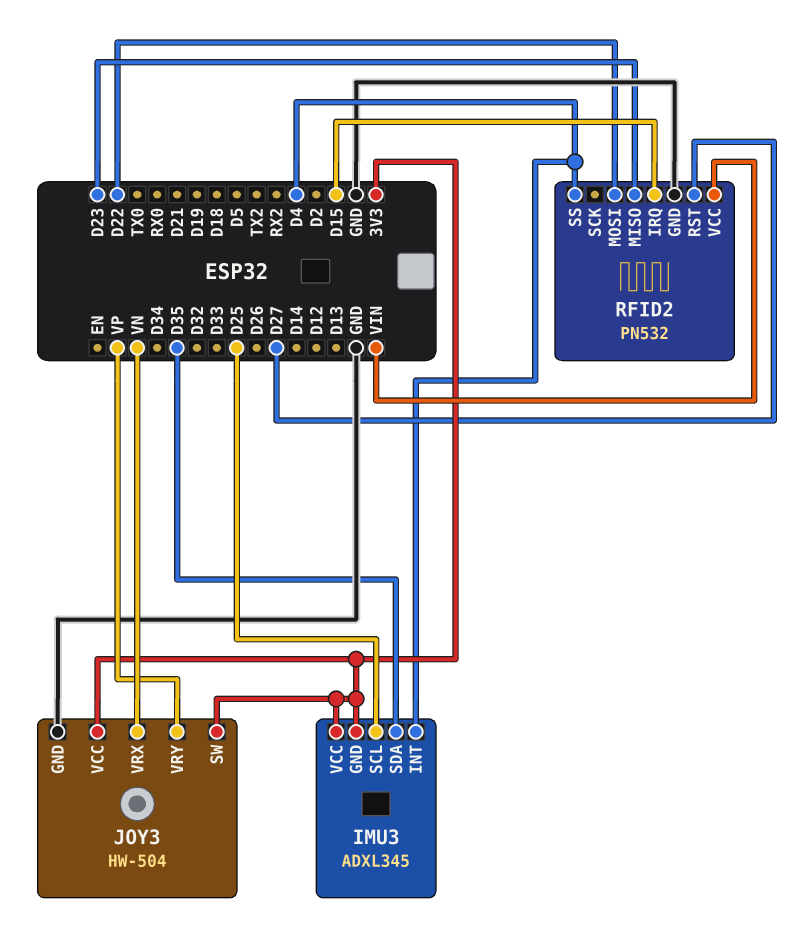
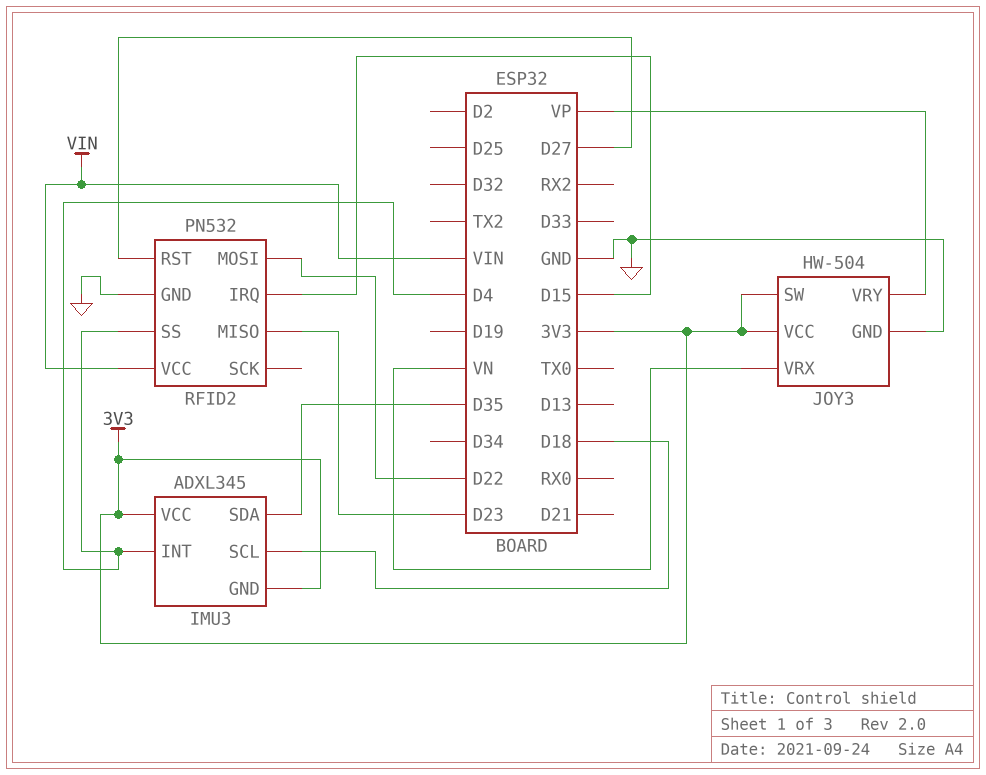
IMU3 pin SCL: D25 -> D18

